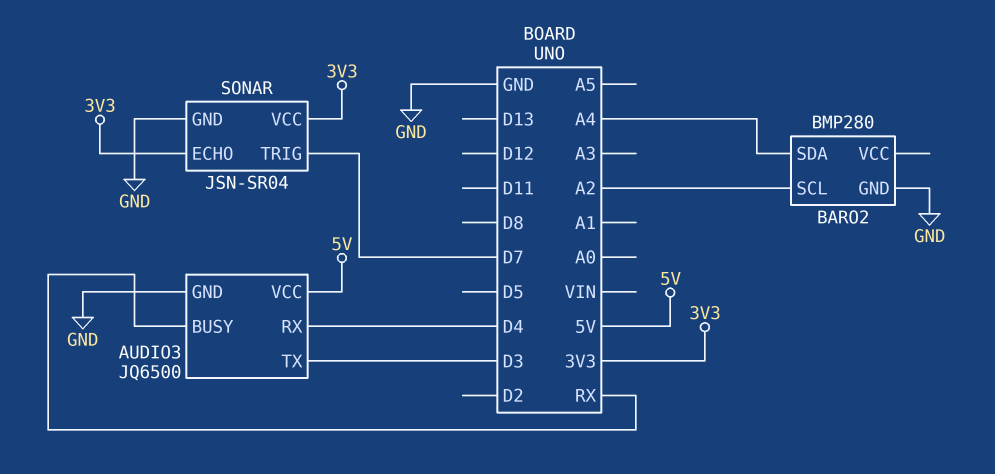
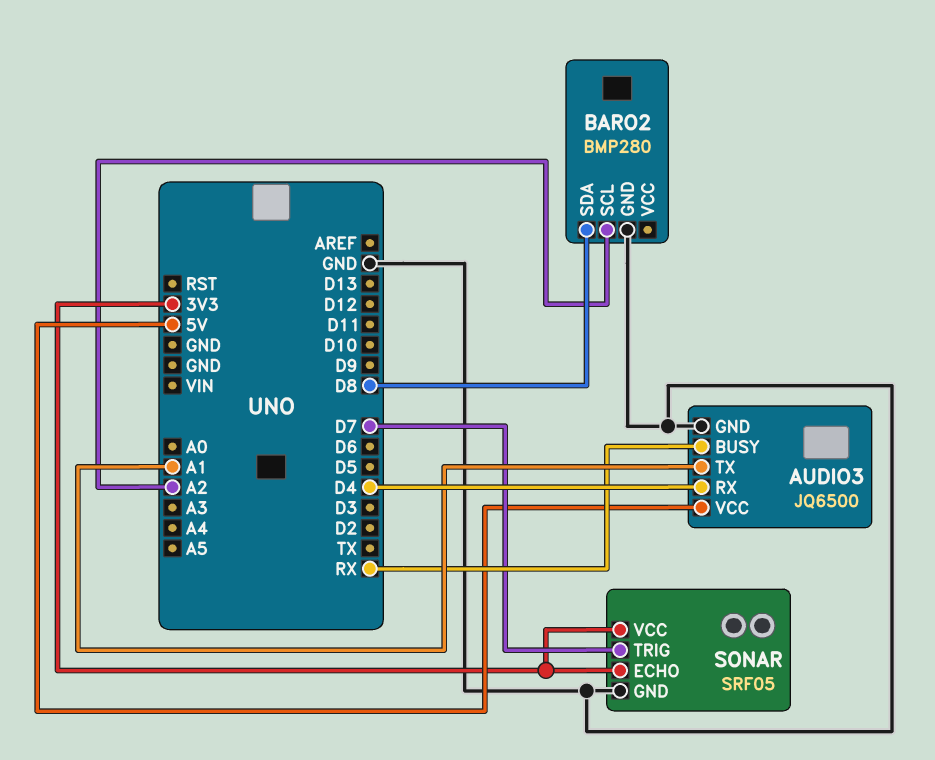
AUDIO3 pin TX: D3 -> A1
BARO2 pin SDA: A4 -> D8
SONAR: JSN-SR04 -> SRF05

